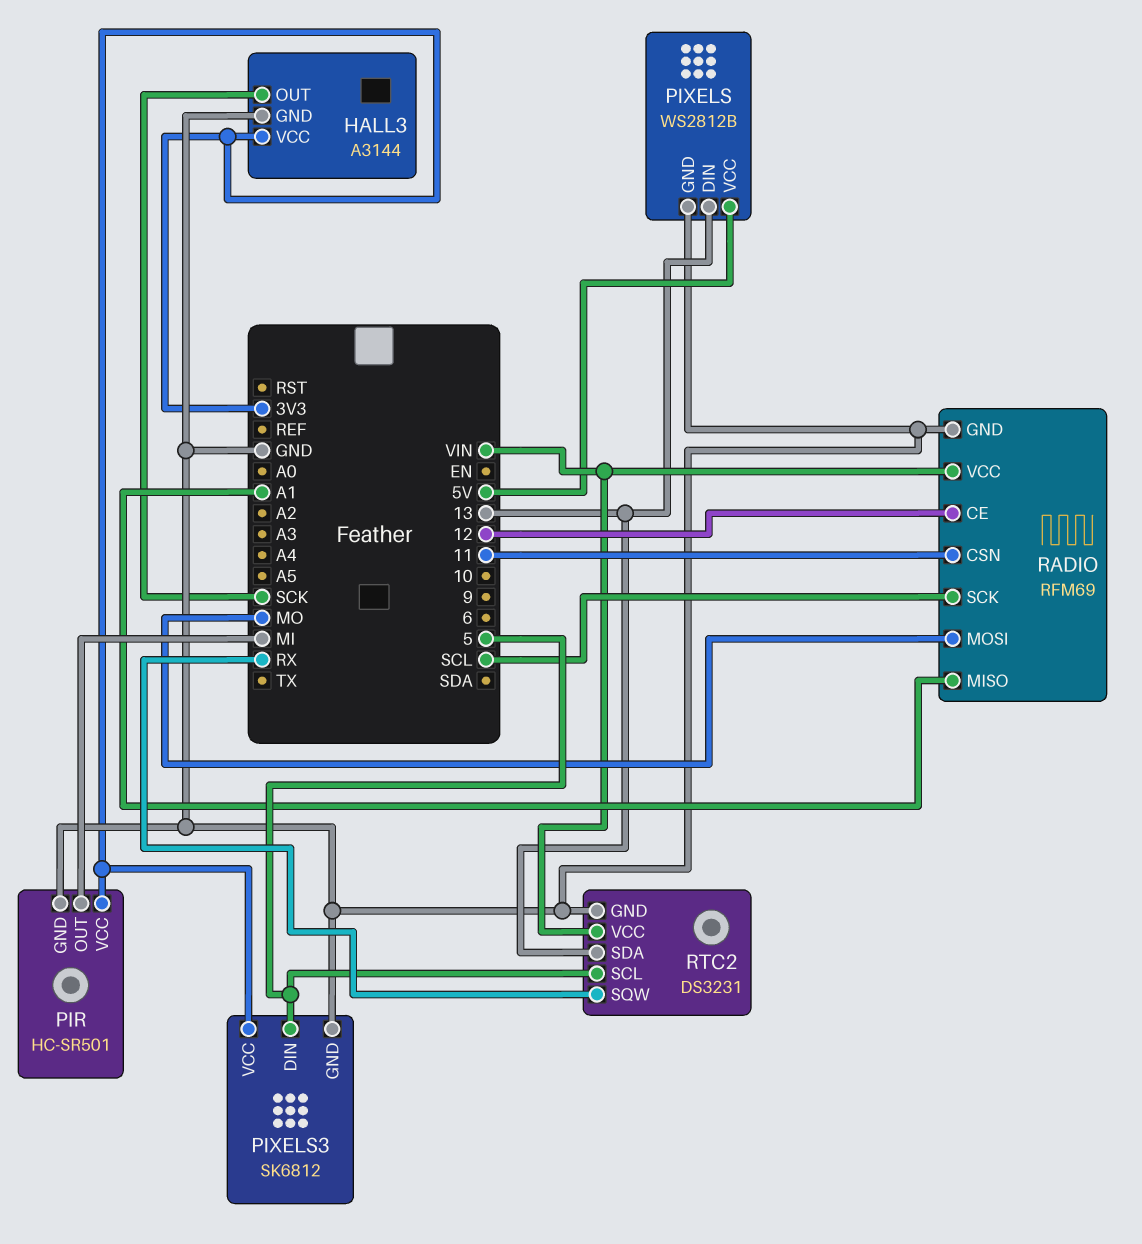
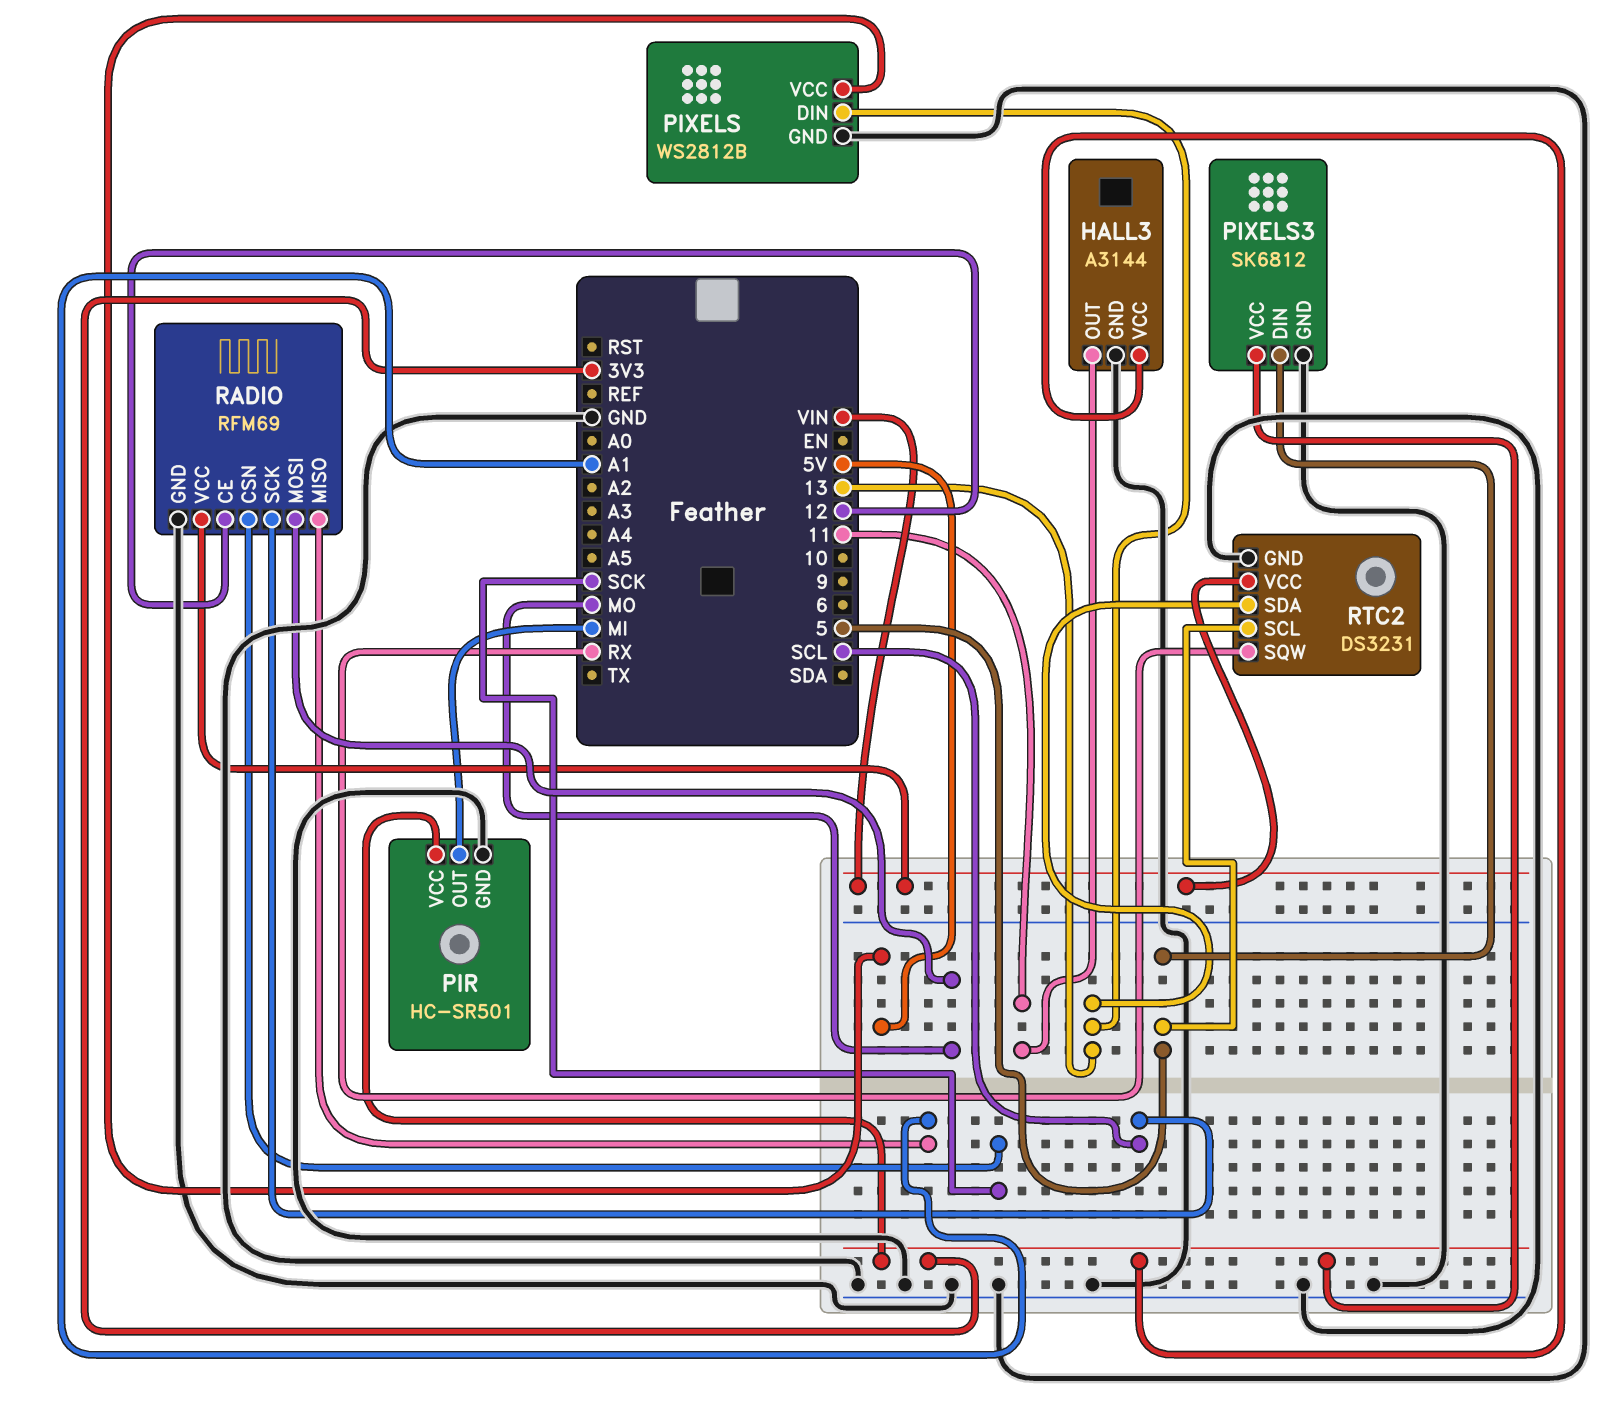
HALL3 pin OUT: SCK -> 11
RADIO pin CSN: 11 -> SCK

